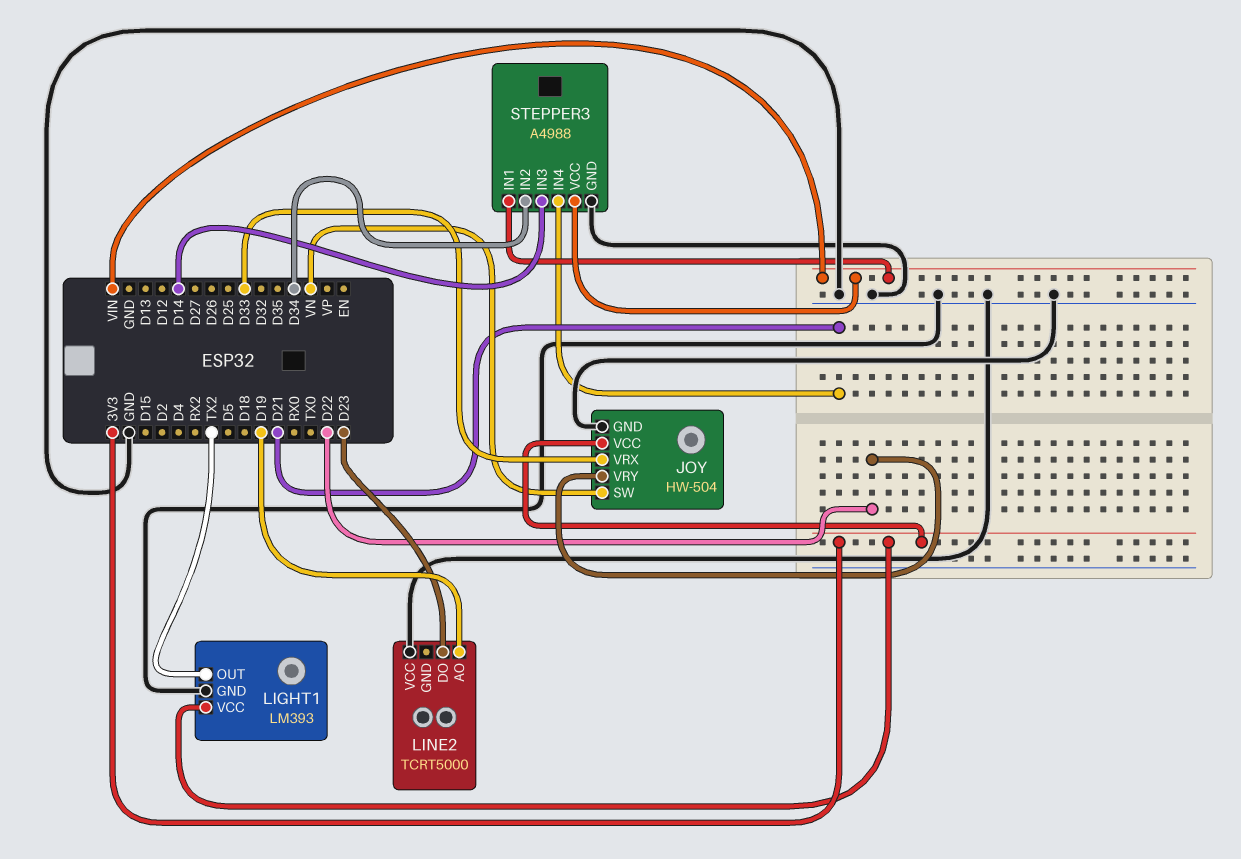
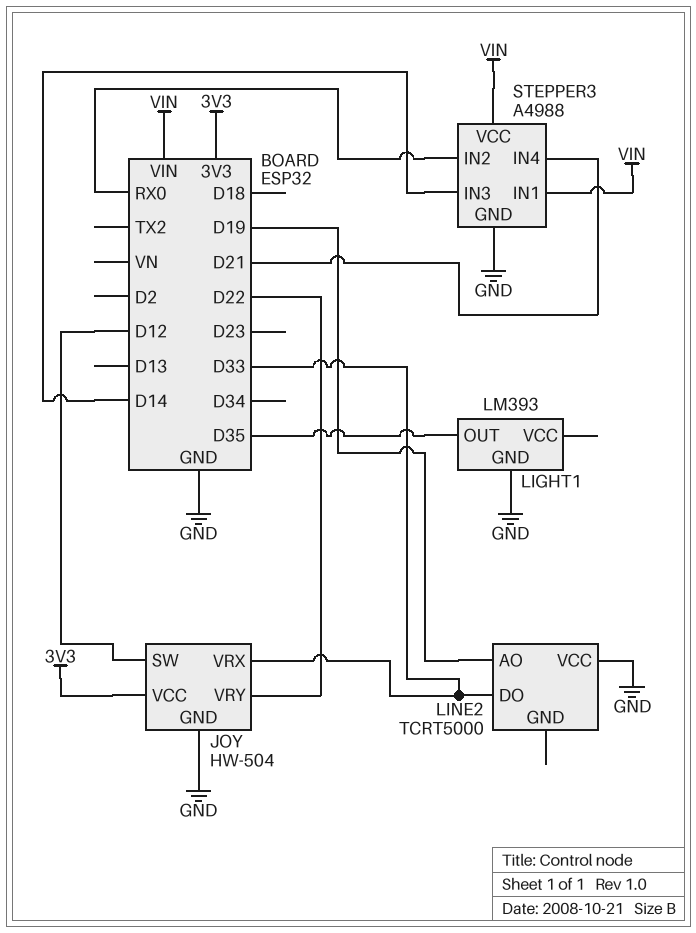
JOY pin SW: VN -> D12
LIGHT1 pin OUT: TX2 -> D35
LIGHT1 pin VCC: 3V3 -> none
LINE2 pin DO: D23 -> D33
STEPPER3 pin IN2: D34 -> RX0

